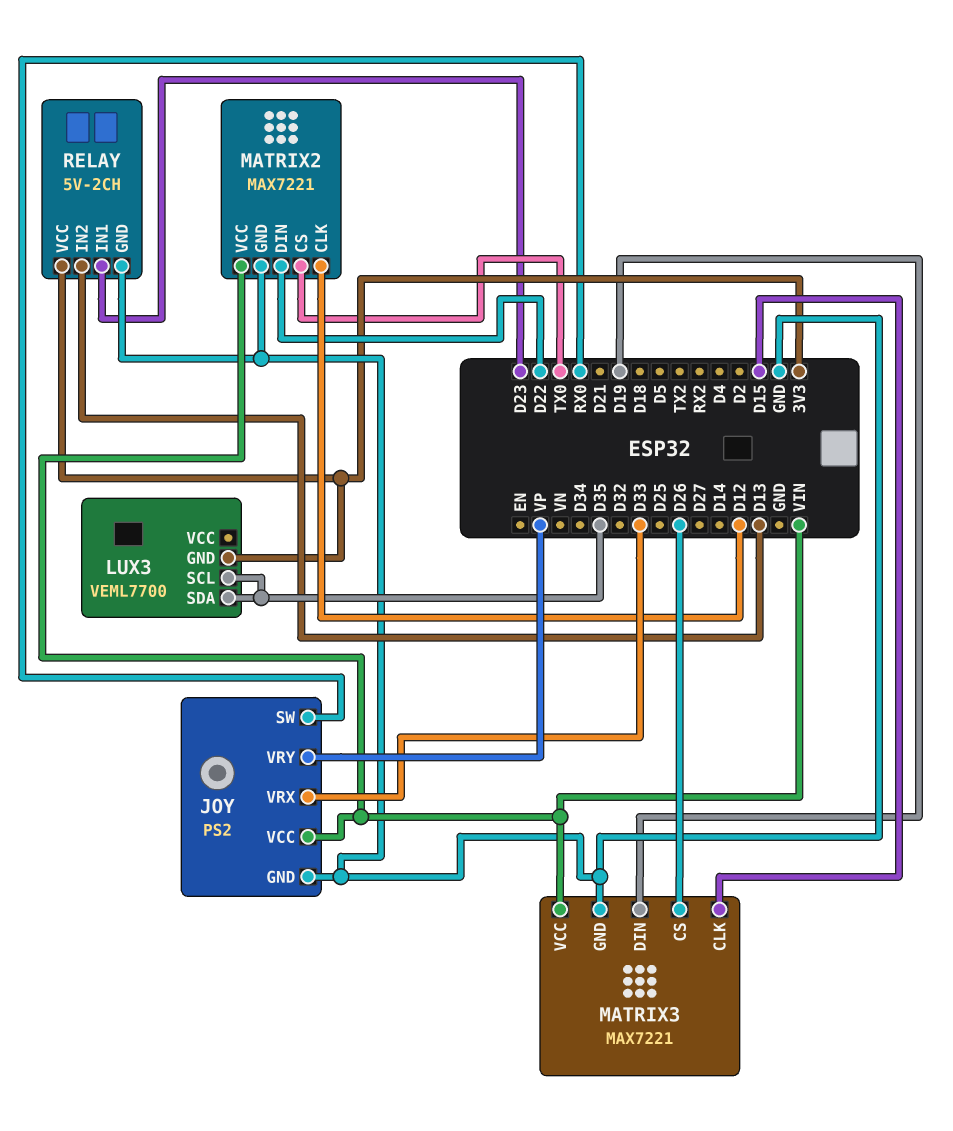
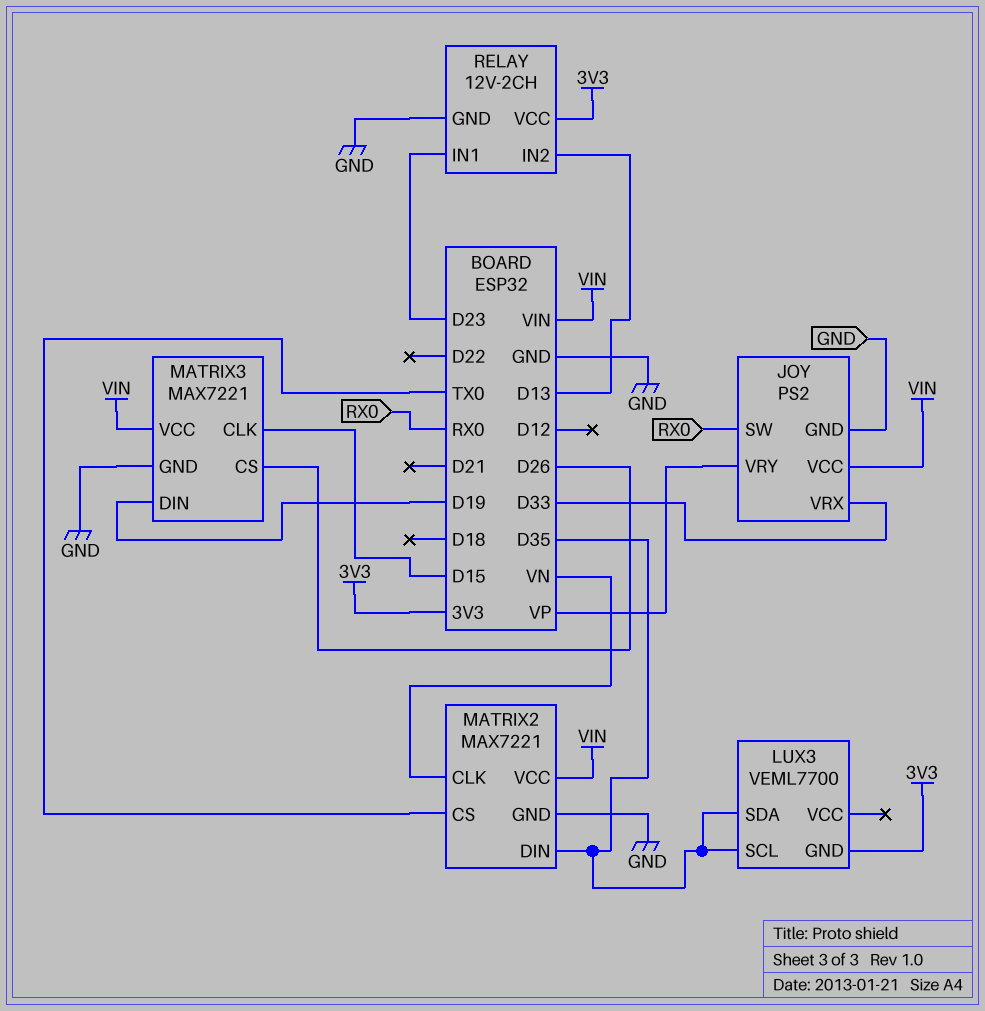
MATRIX2 pin CLK: D12 -> VN
MATRIX2 pin DIN: D22 -> D35
RELAY: 5V-2CH -> 12V-2CH

